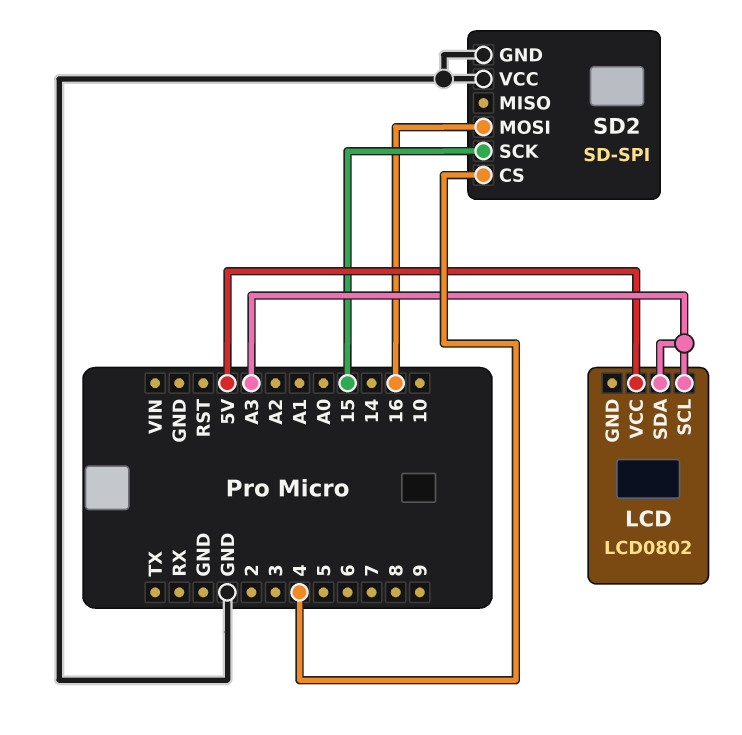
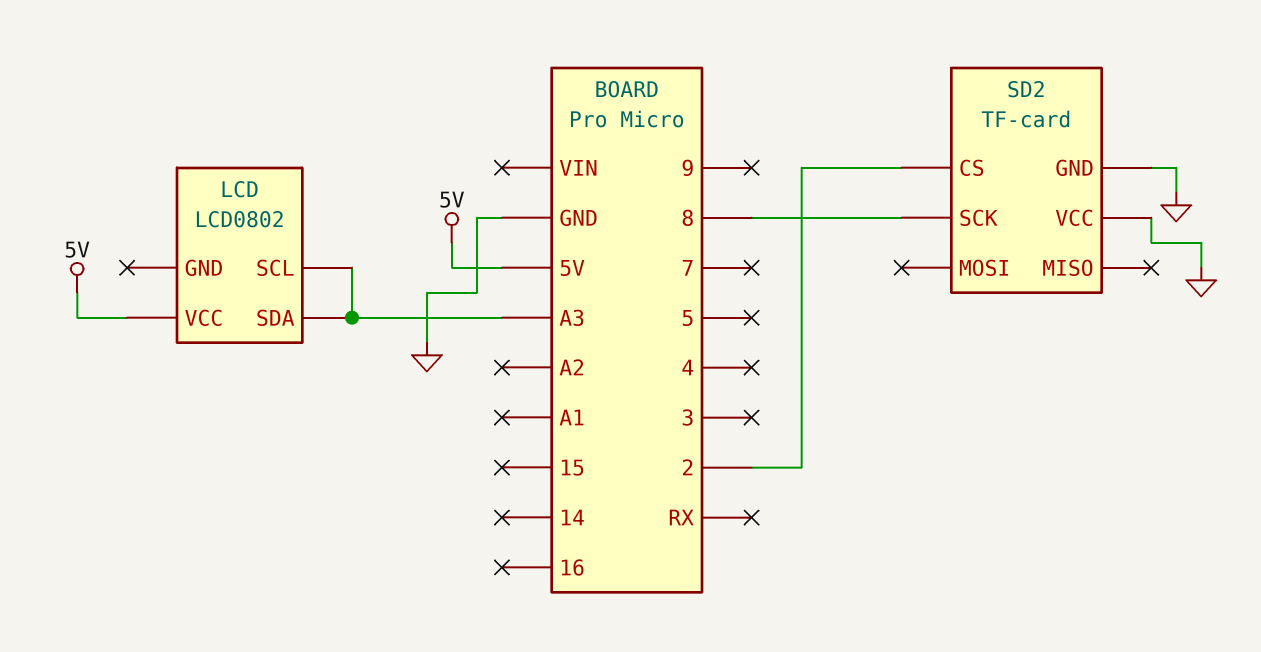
SD2: SD-SPI -> TF-card
SD2 pin CS: 4 -> 2
SD2 pin MOSI: 16 -> none
SD2 pin SCK: 15 -> 8

